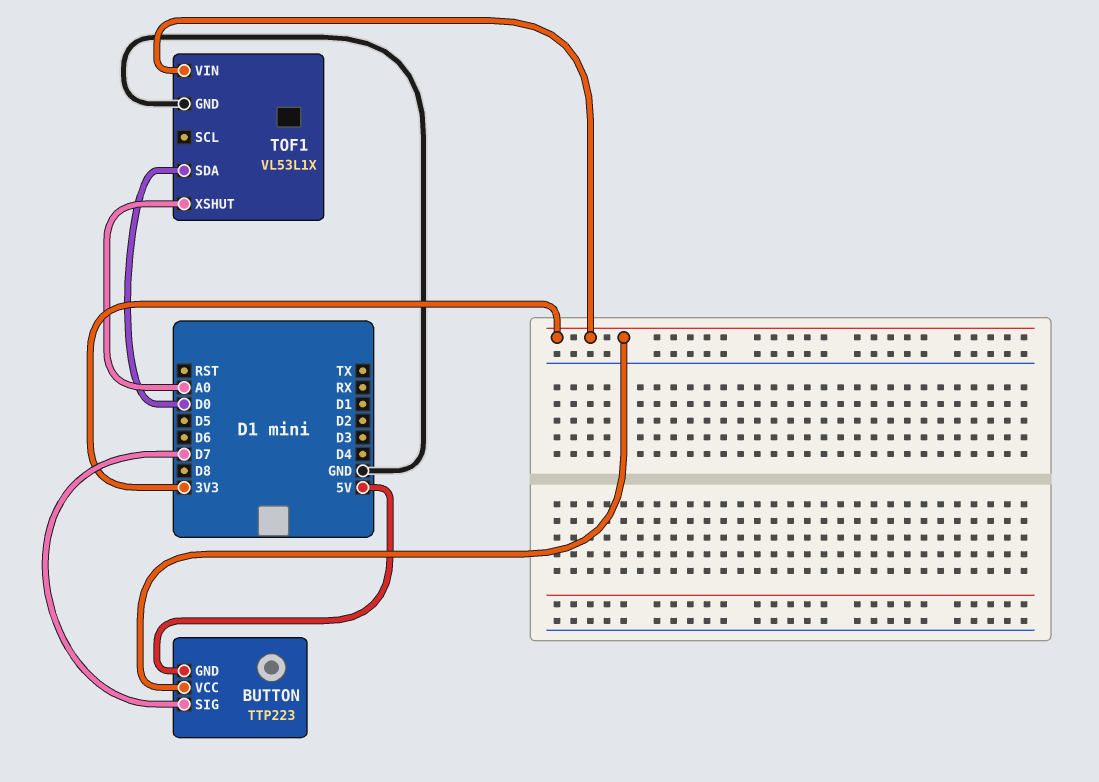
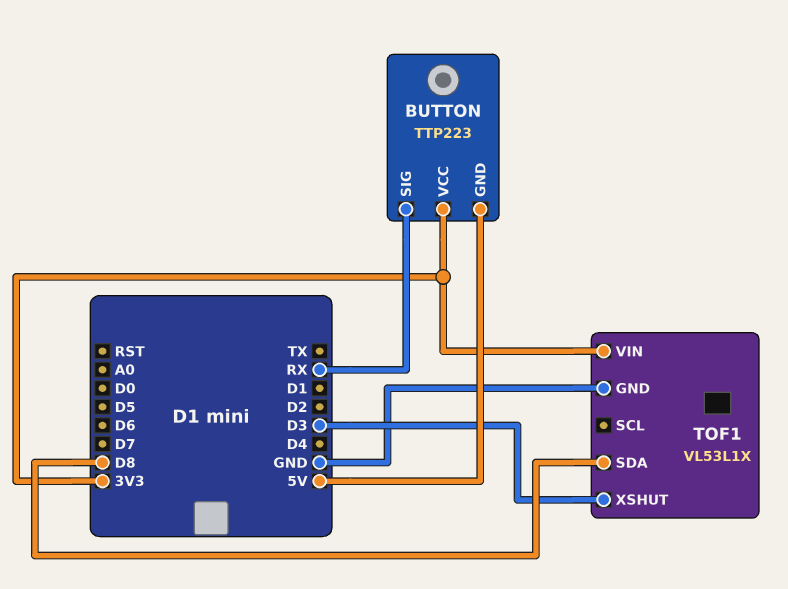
BUTTON pin SIG: D7 -> RX
TOF1 pin SDA: D0 -> D8
TOF1 pin XSHUT: A0 -> D3

